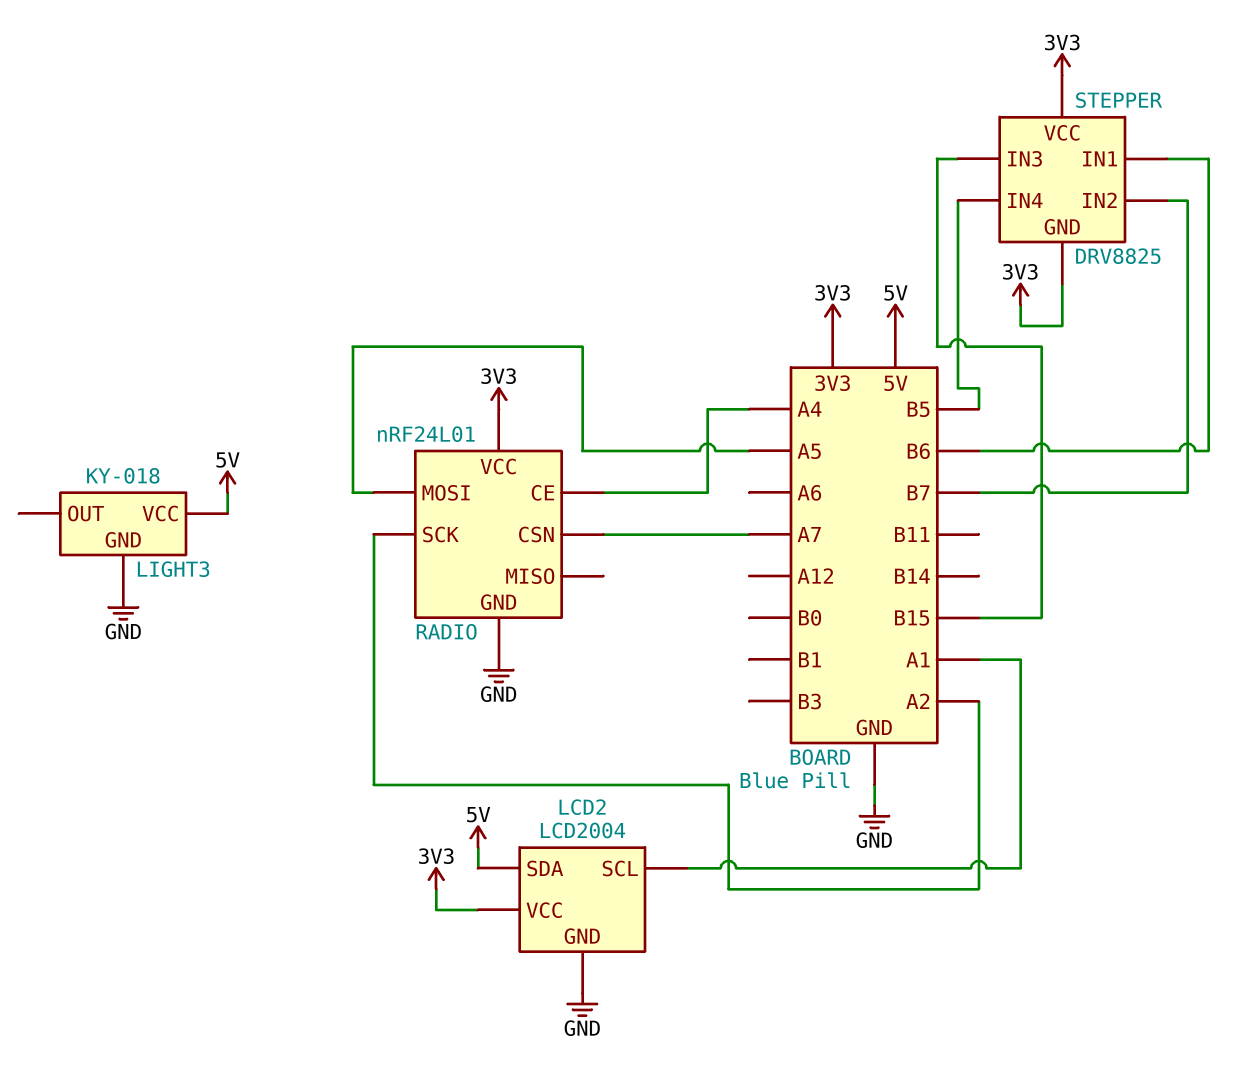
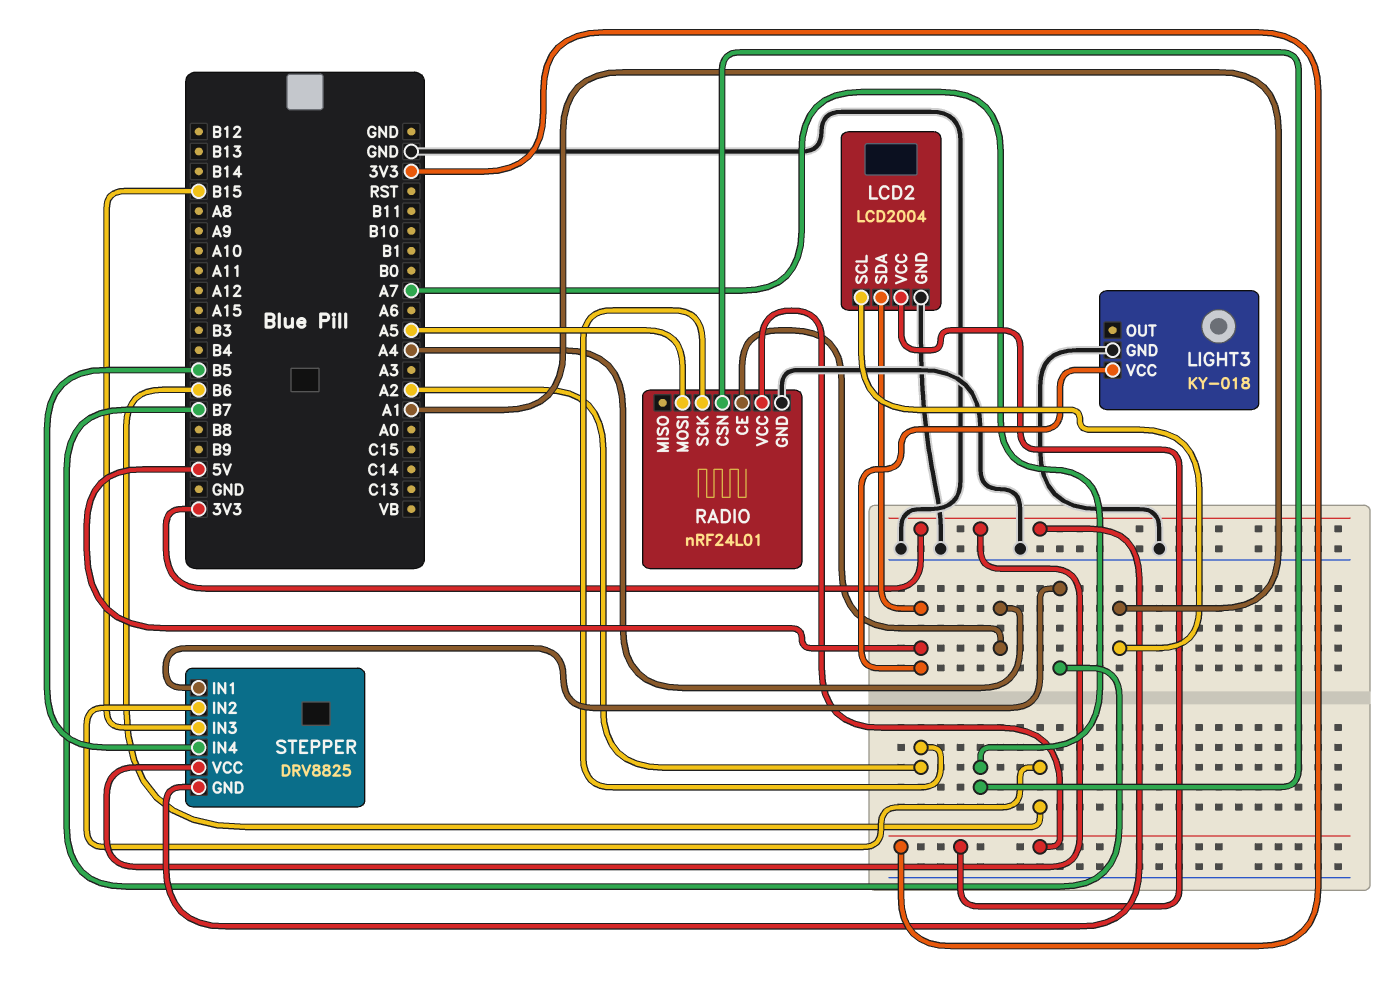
STEPPER pin IN1: B6 -> B7
STEPPER pin IN2: B7 -> B6

